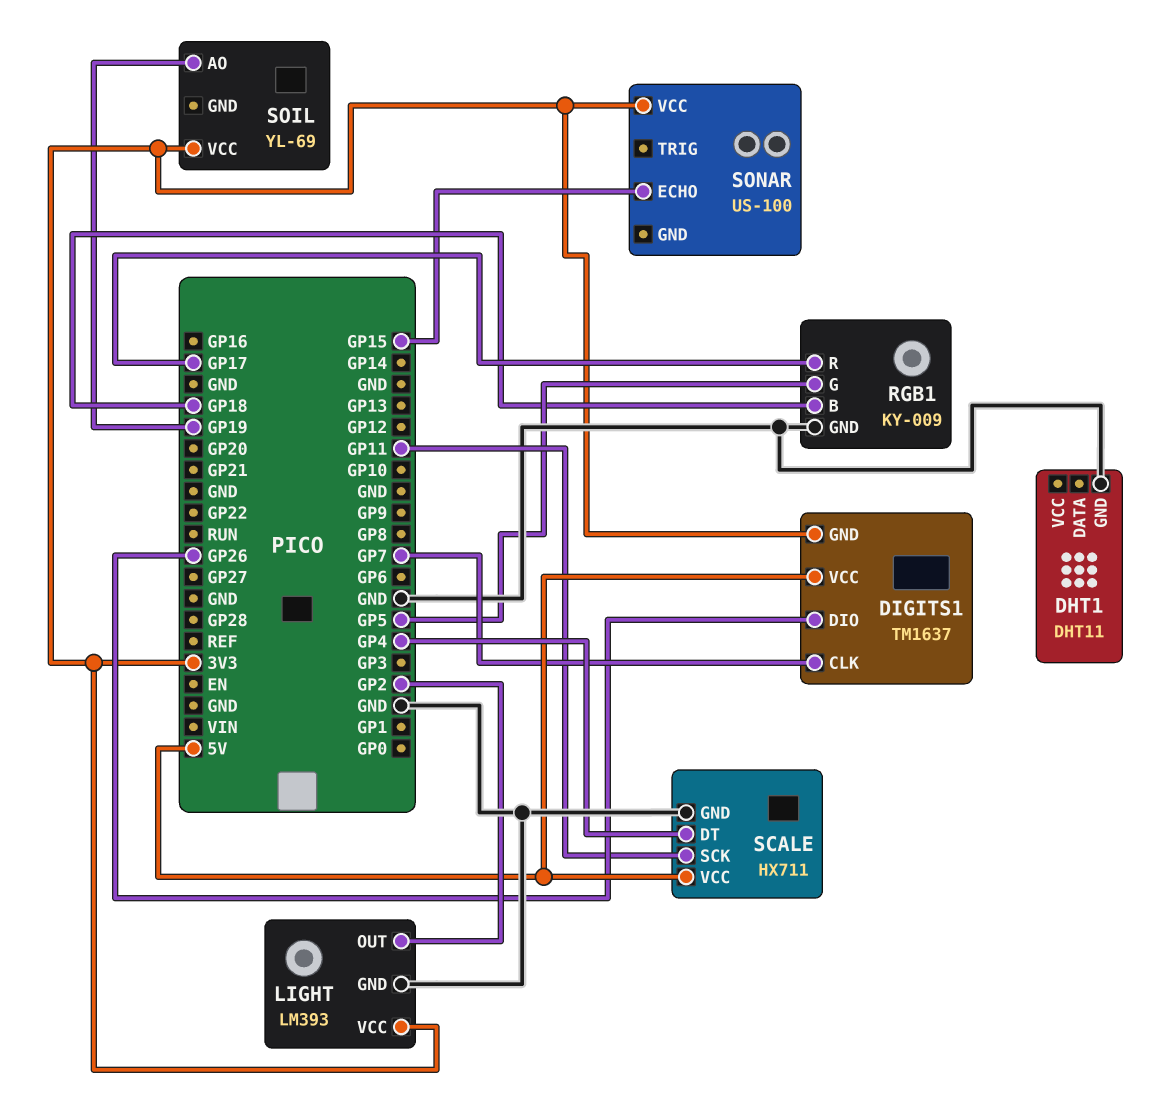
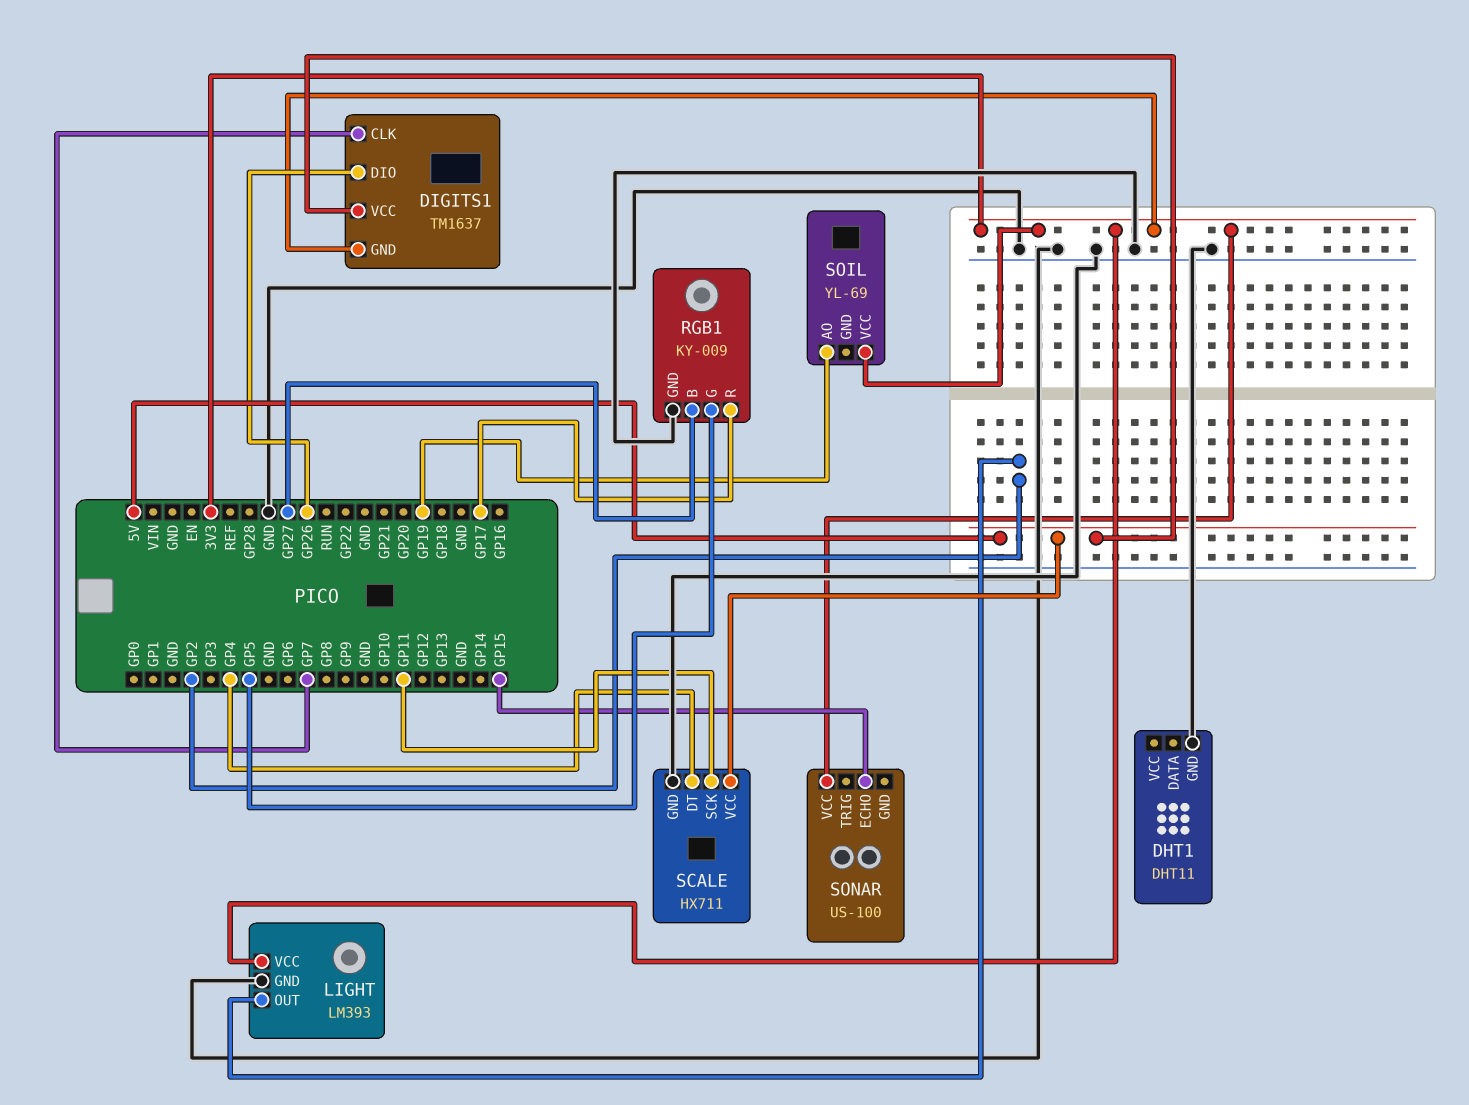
RGB1 pin B: GP18 -> GP27

